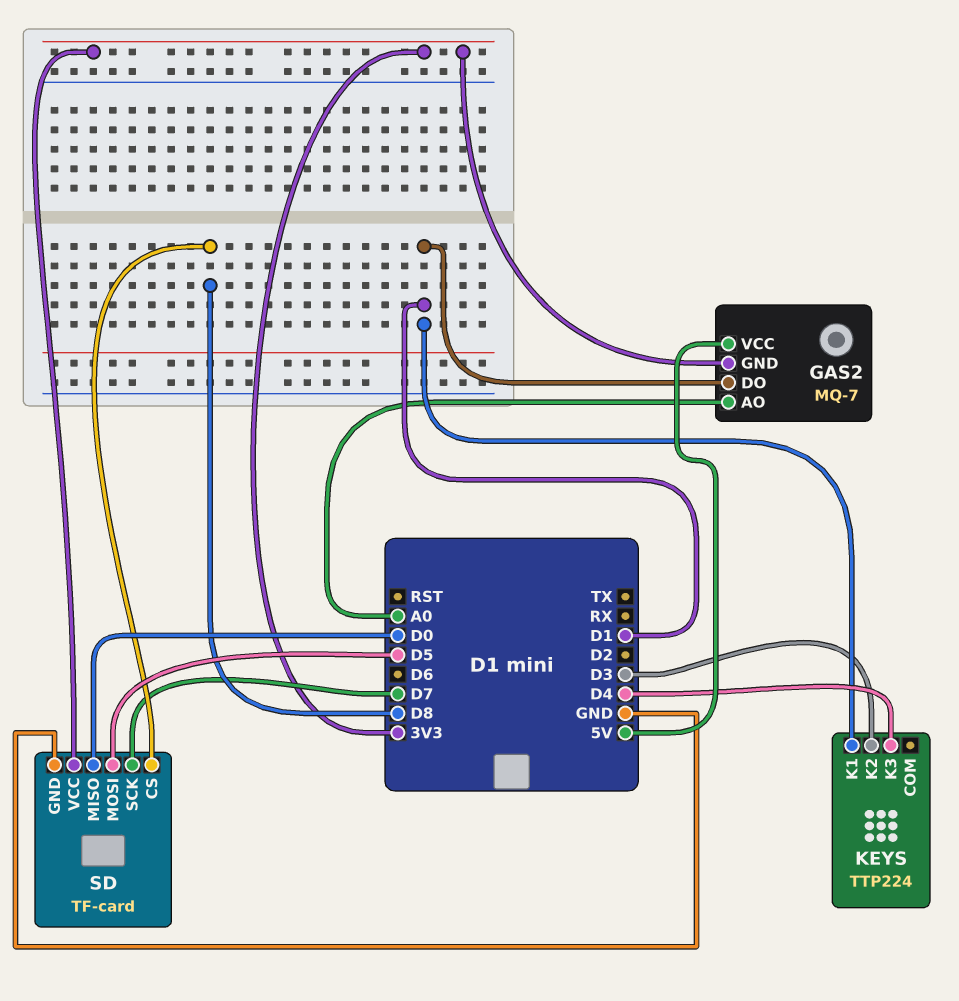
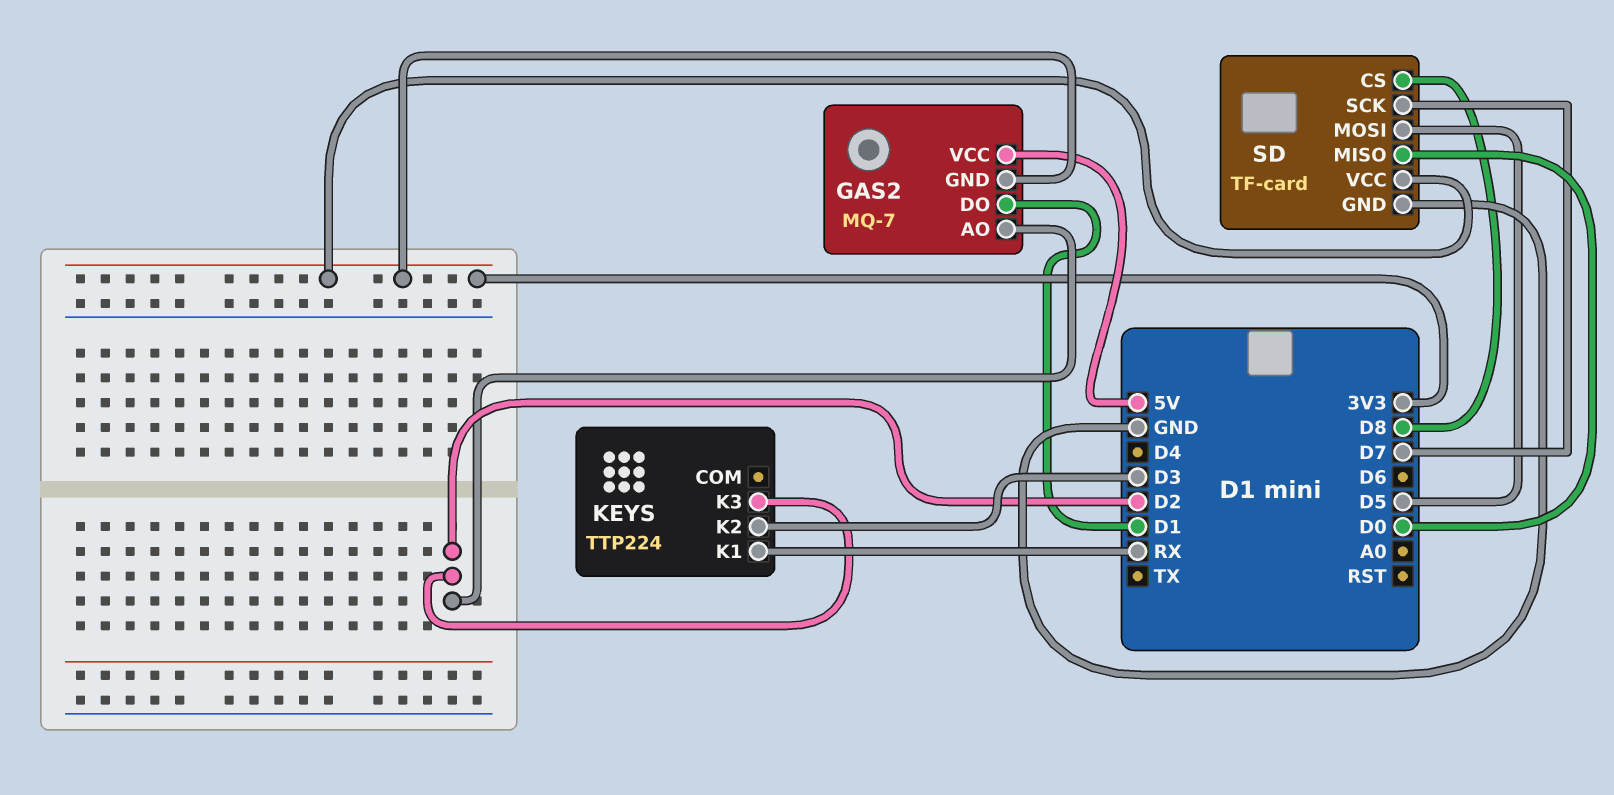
GAS2 pin AO: A0 -> D2
KEYS pin K1: D1 -> RX
KEYS pin K3: D4 -> D2

